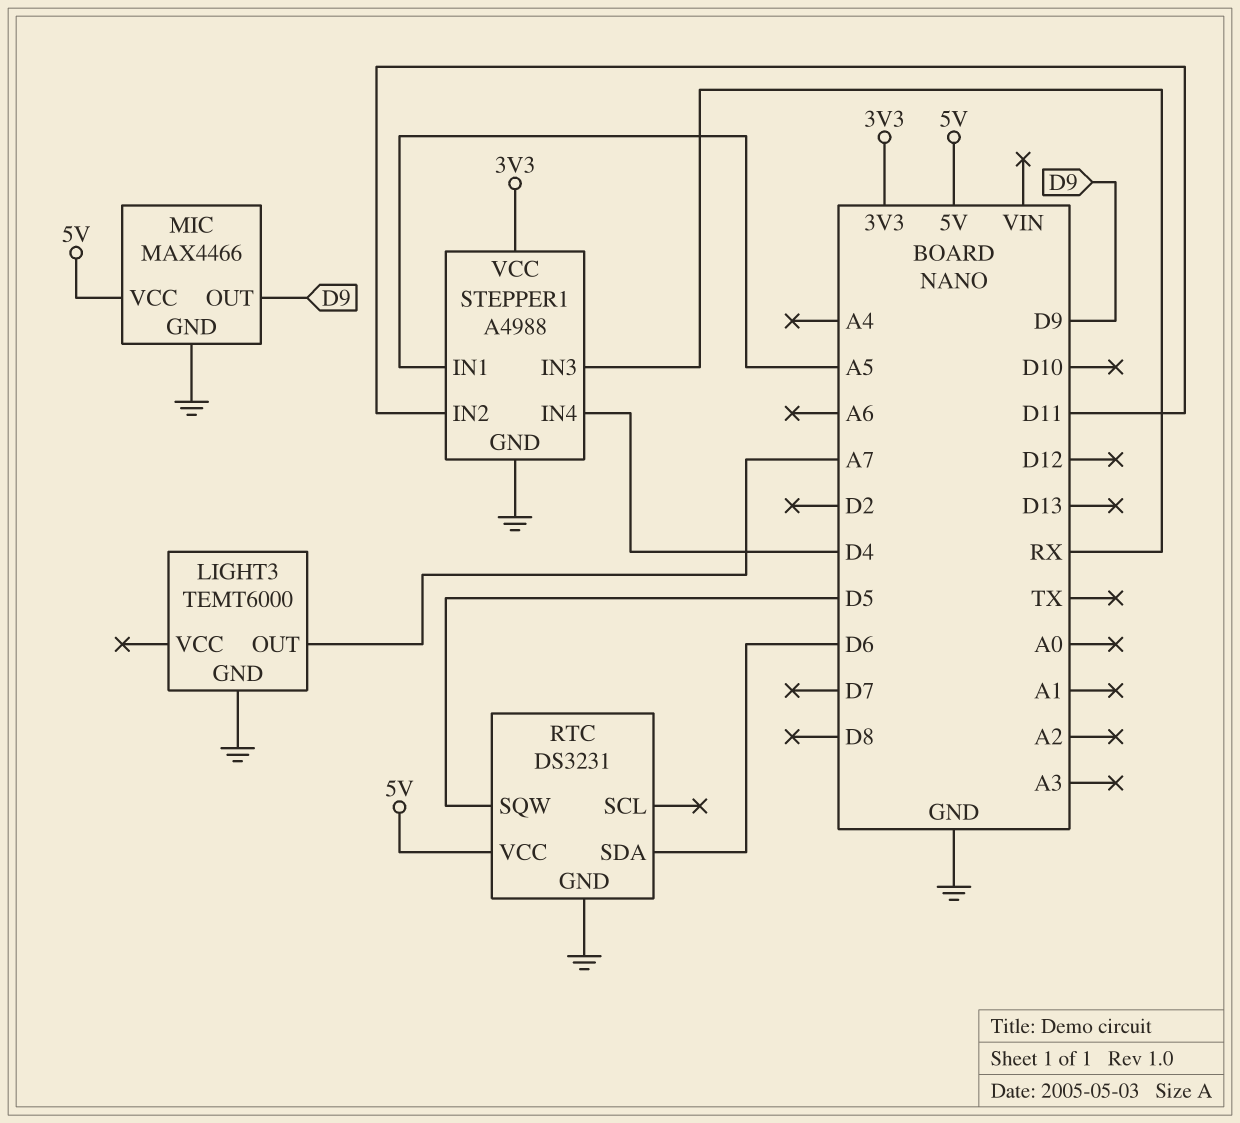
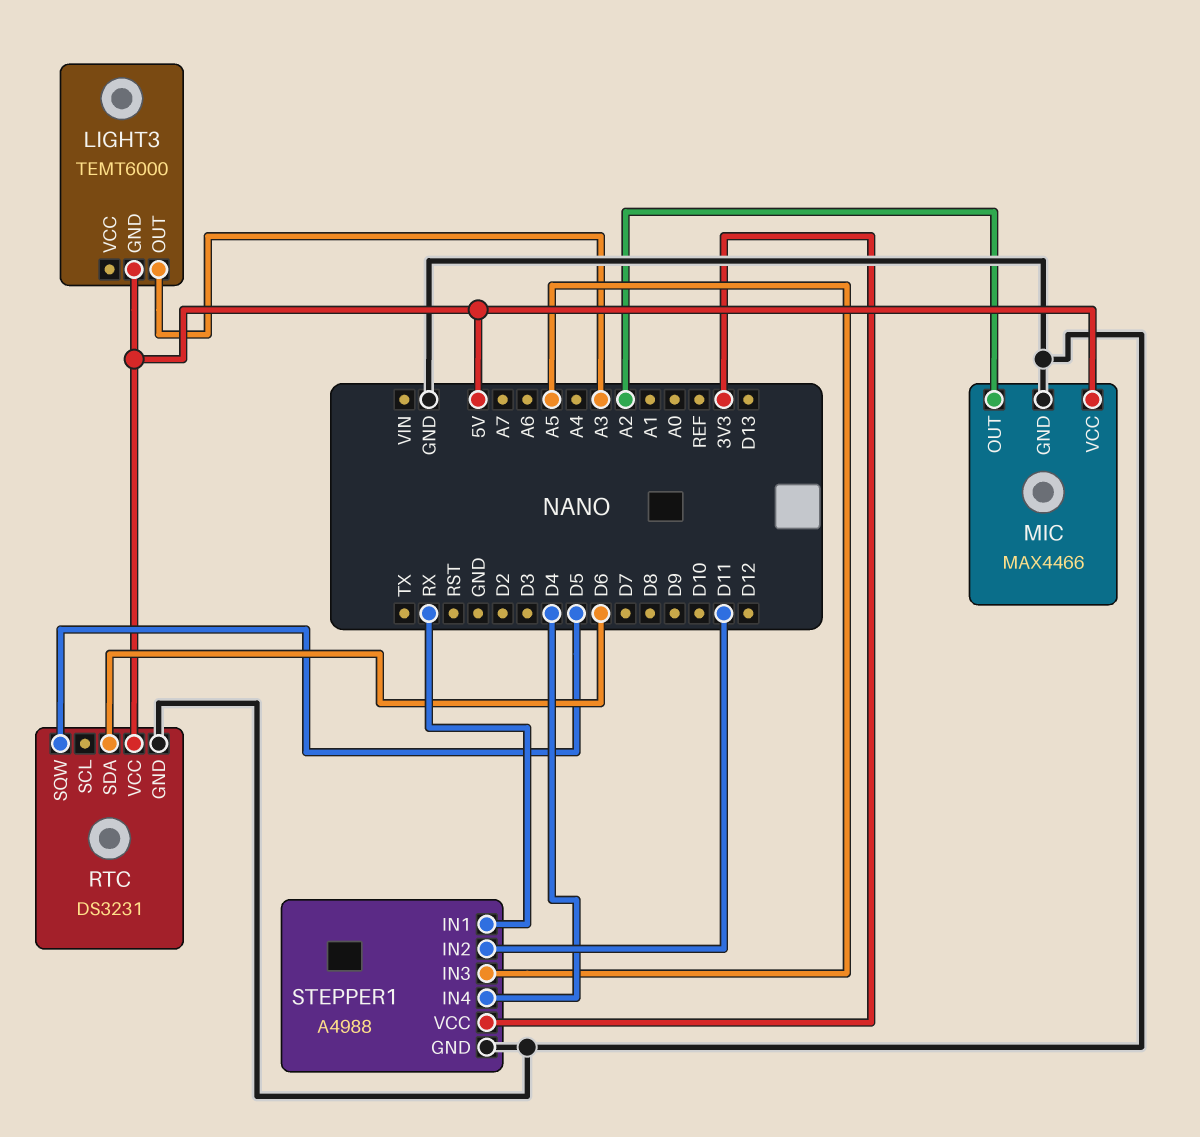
LIGHT3 pin GND: GND -> 5V
LIGHT3 pin OUT: A7 -> A3
MIC pin OUT: D9 -> A2
STEPPER1 pin IN1: A5 -> RX
STEPPER1 pin IN3: RX -> A5

